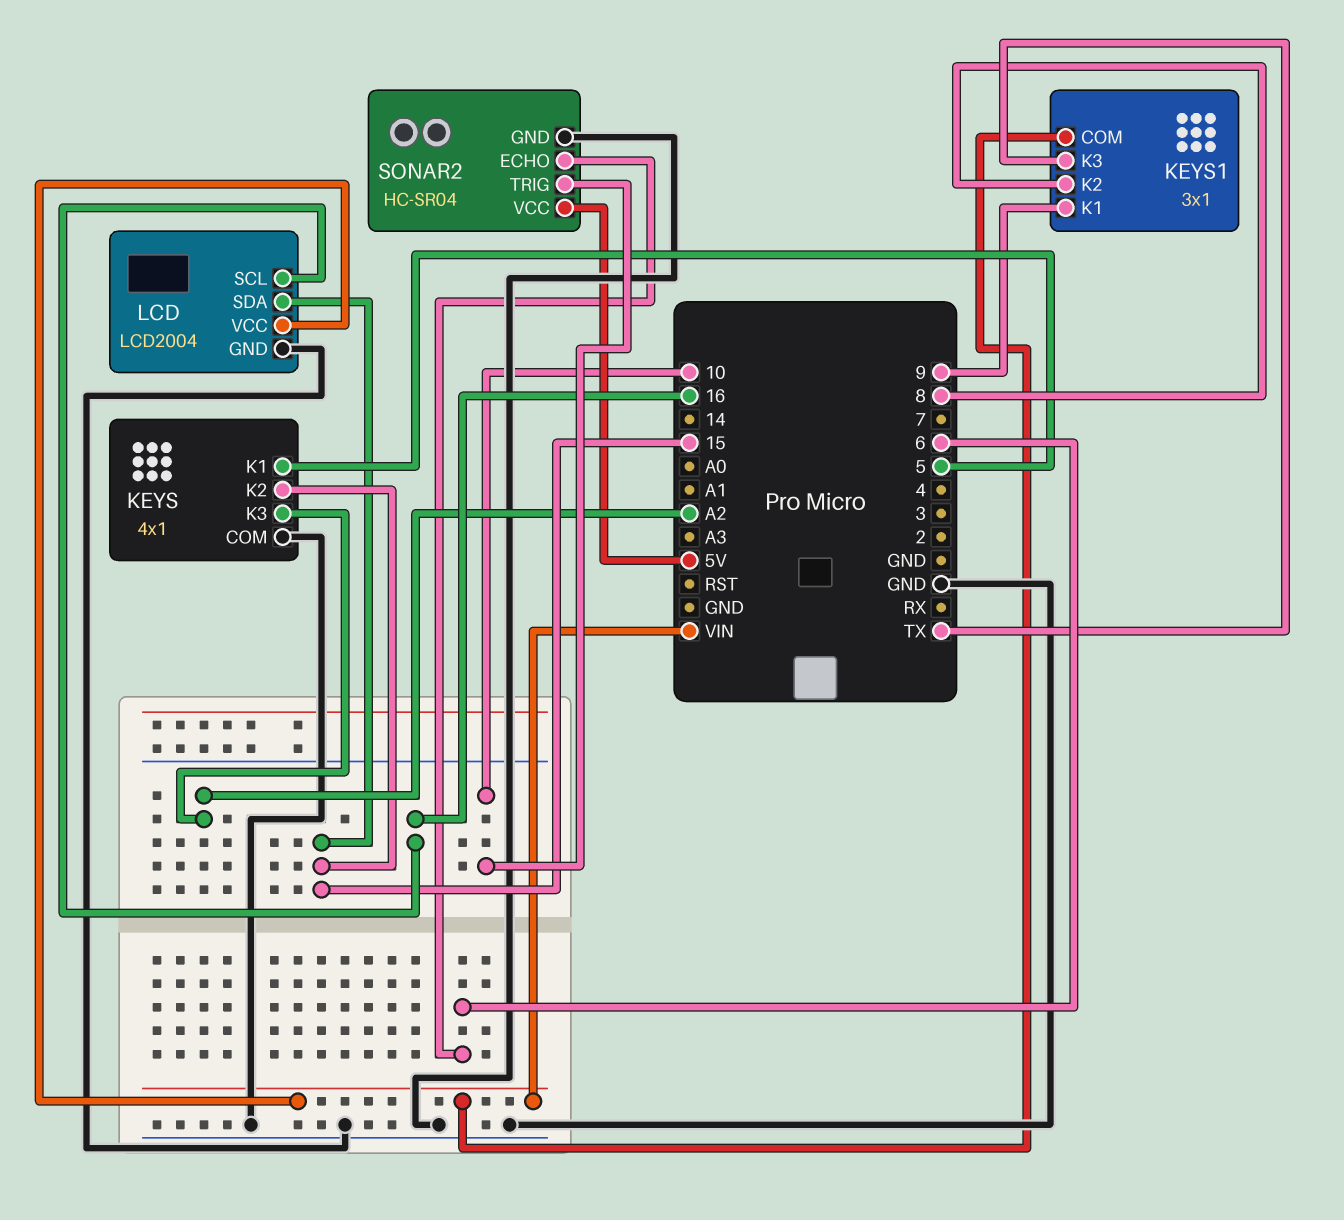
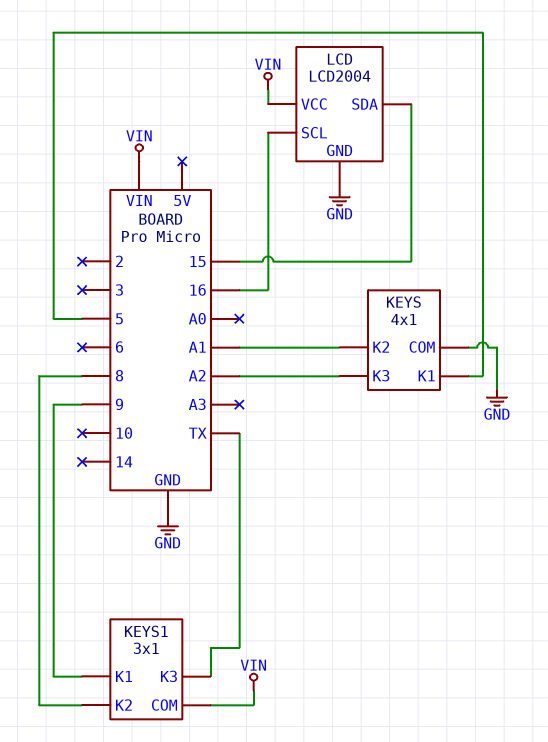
KEYS pin K2: 15 -> A1
SONAR2: HC-SR04 -> none
SONAR2 pin ECHO: 6 -> none
SONAR2 pin GND: GND -> none
SONAR2 pin TRIG: 10 -> none
SONAR2 pin VCC: 5V -> none

